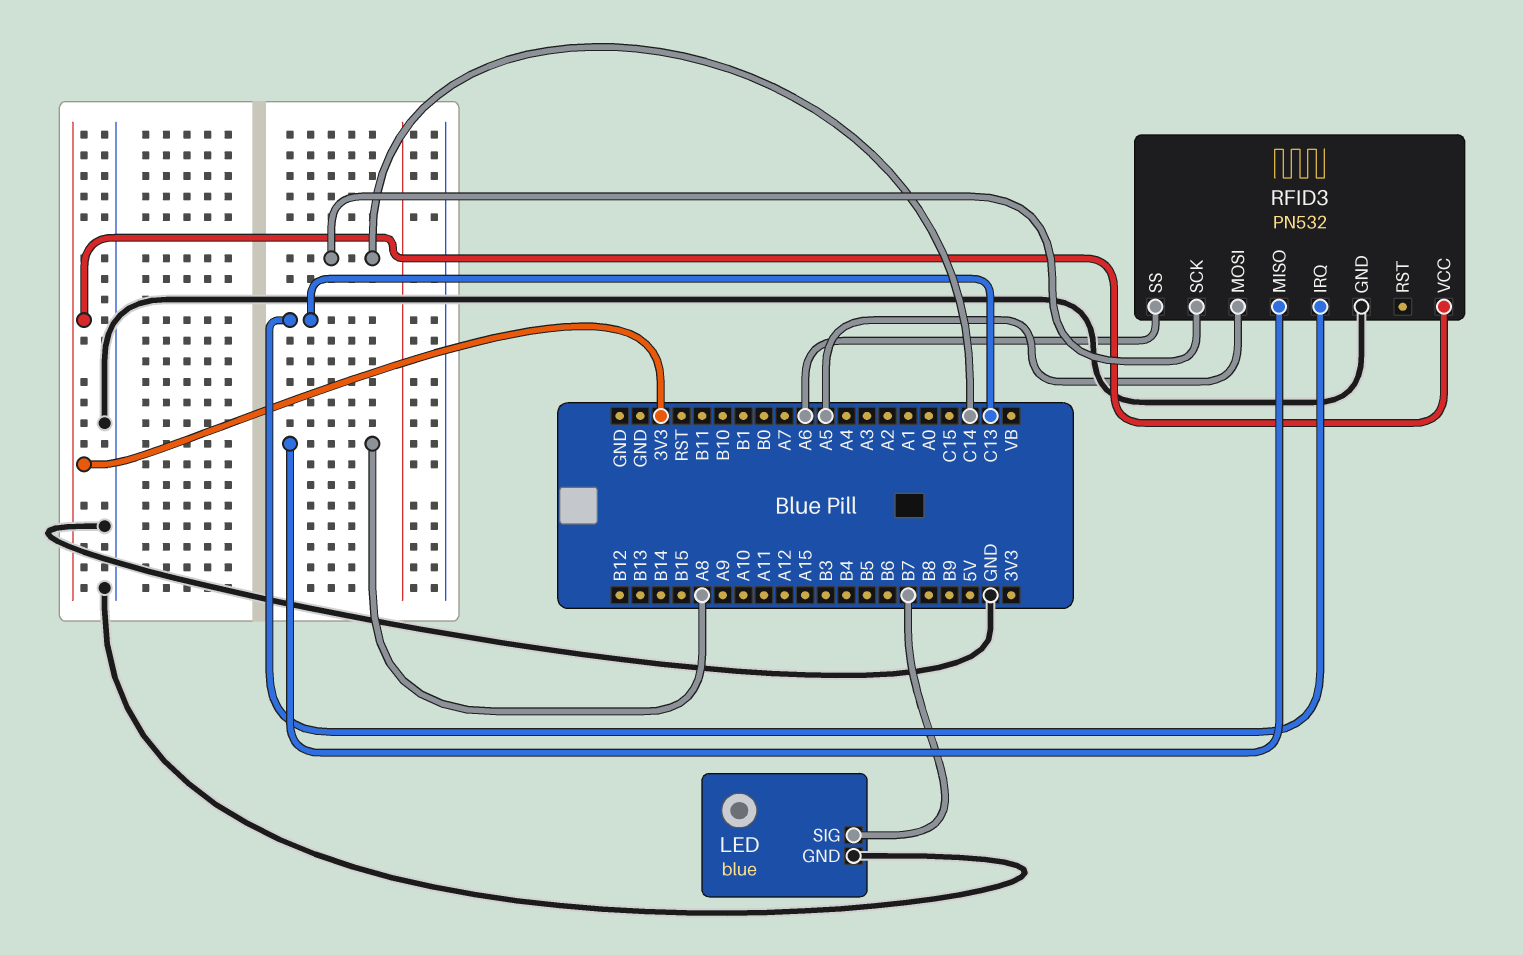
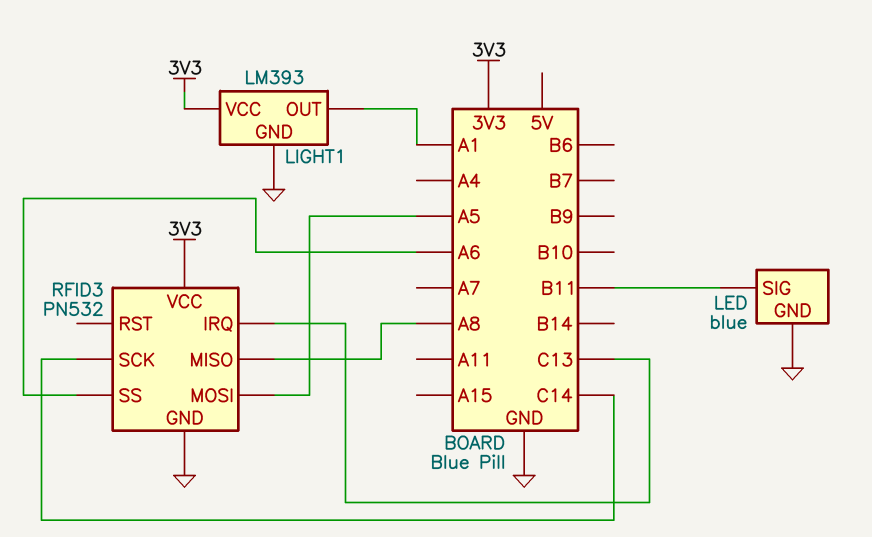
LED pin SIG: B7 -> B11
LIGHT1: none -> LM393
LIGHT1 pin GND: none -> GND
LIGHT1 pin OUT: none -> A1
LIGHT1 pin VCC: none -> 3V3

